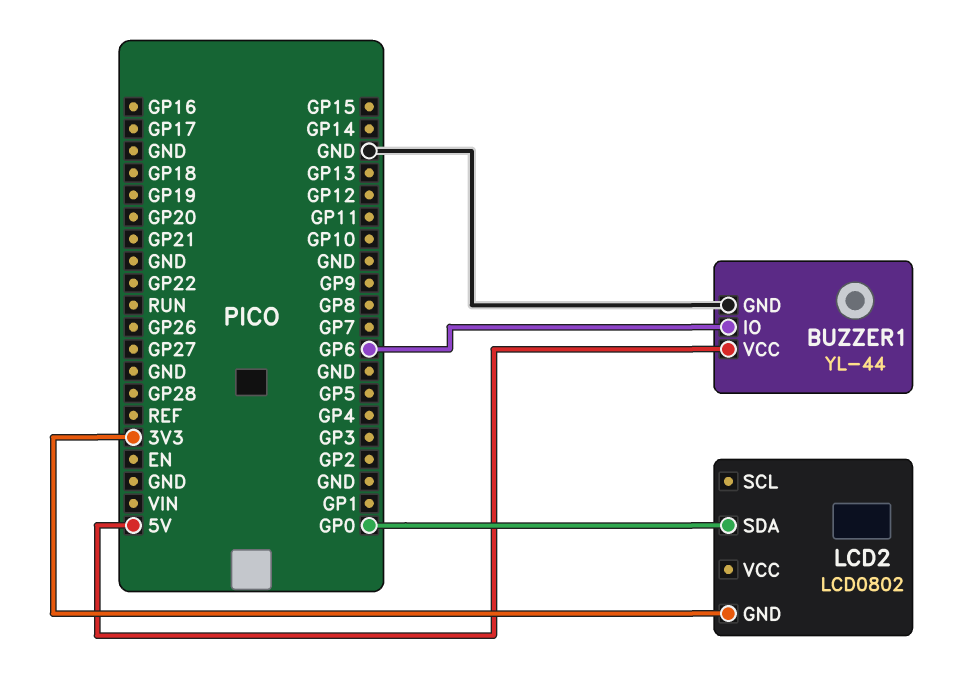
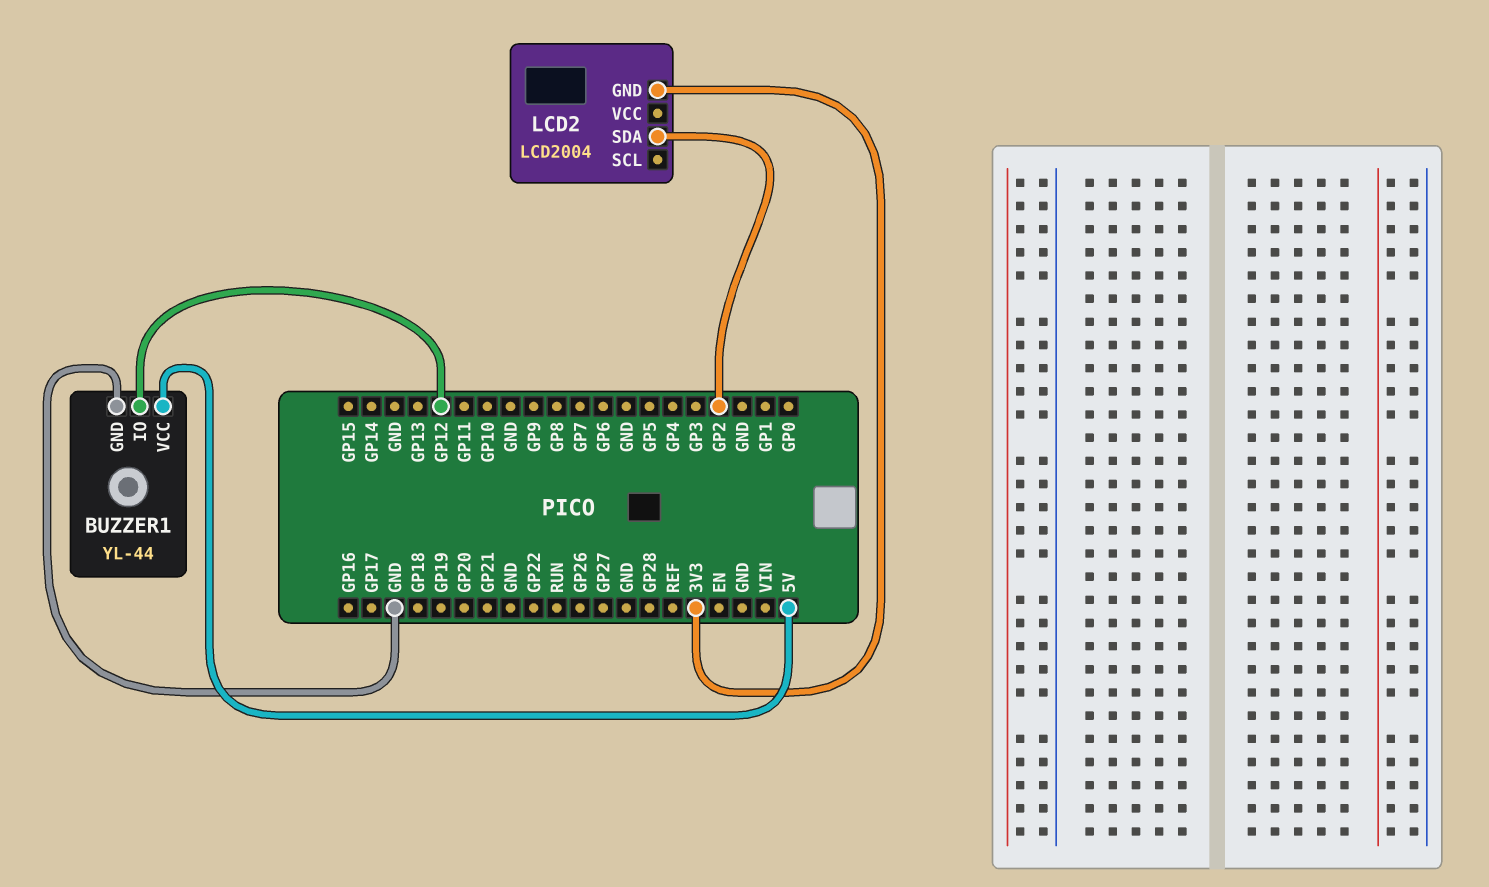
BUZZER1 pin IO: GP6 -> GP12
LCD2: LCD0802 -> LCD2004
LCD2 pin SDA: GP0 -> GP2

